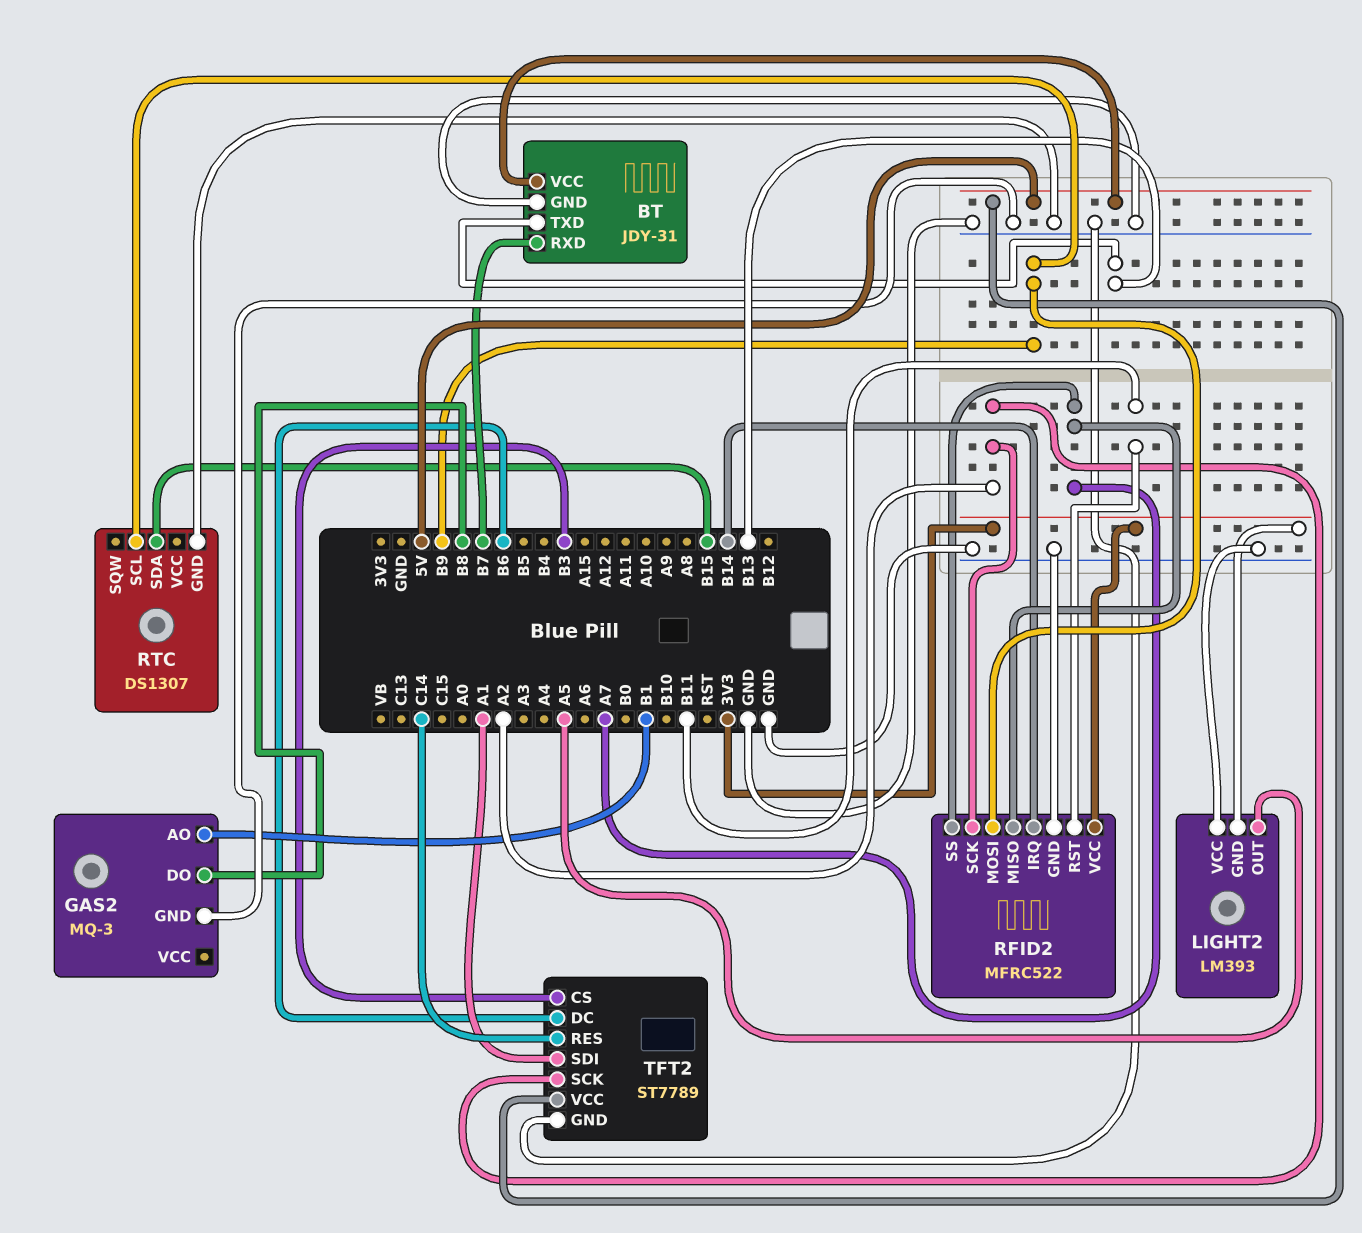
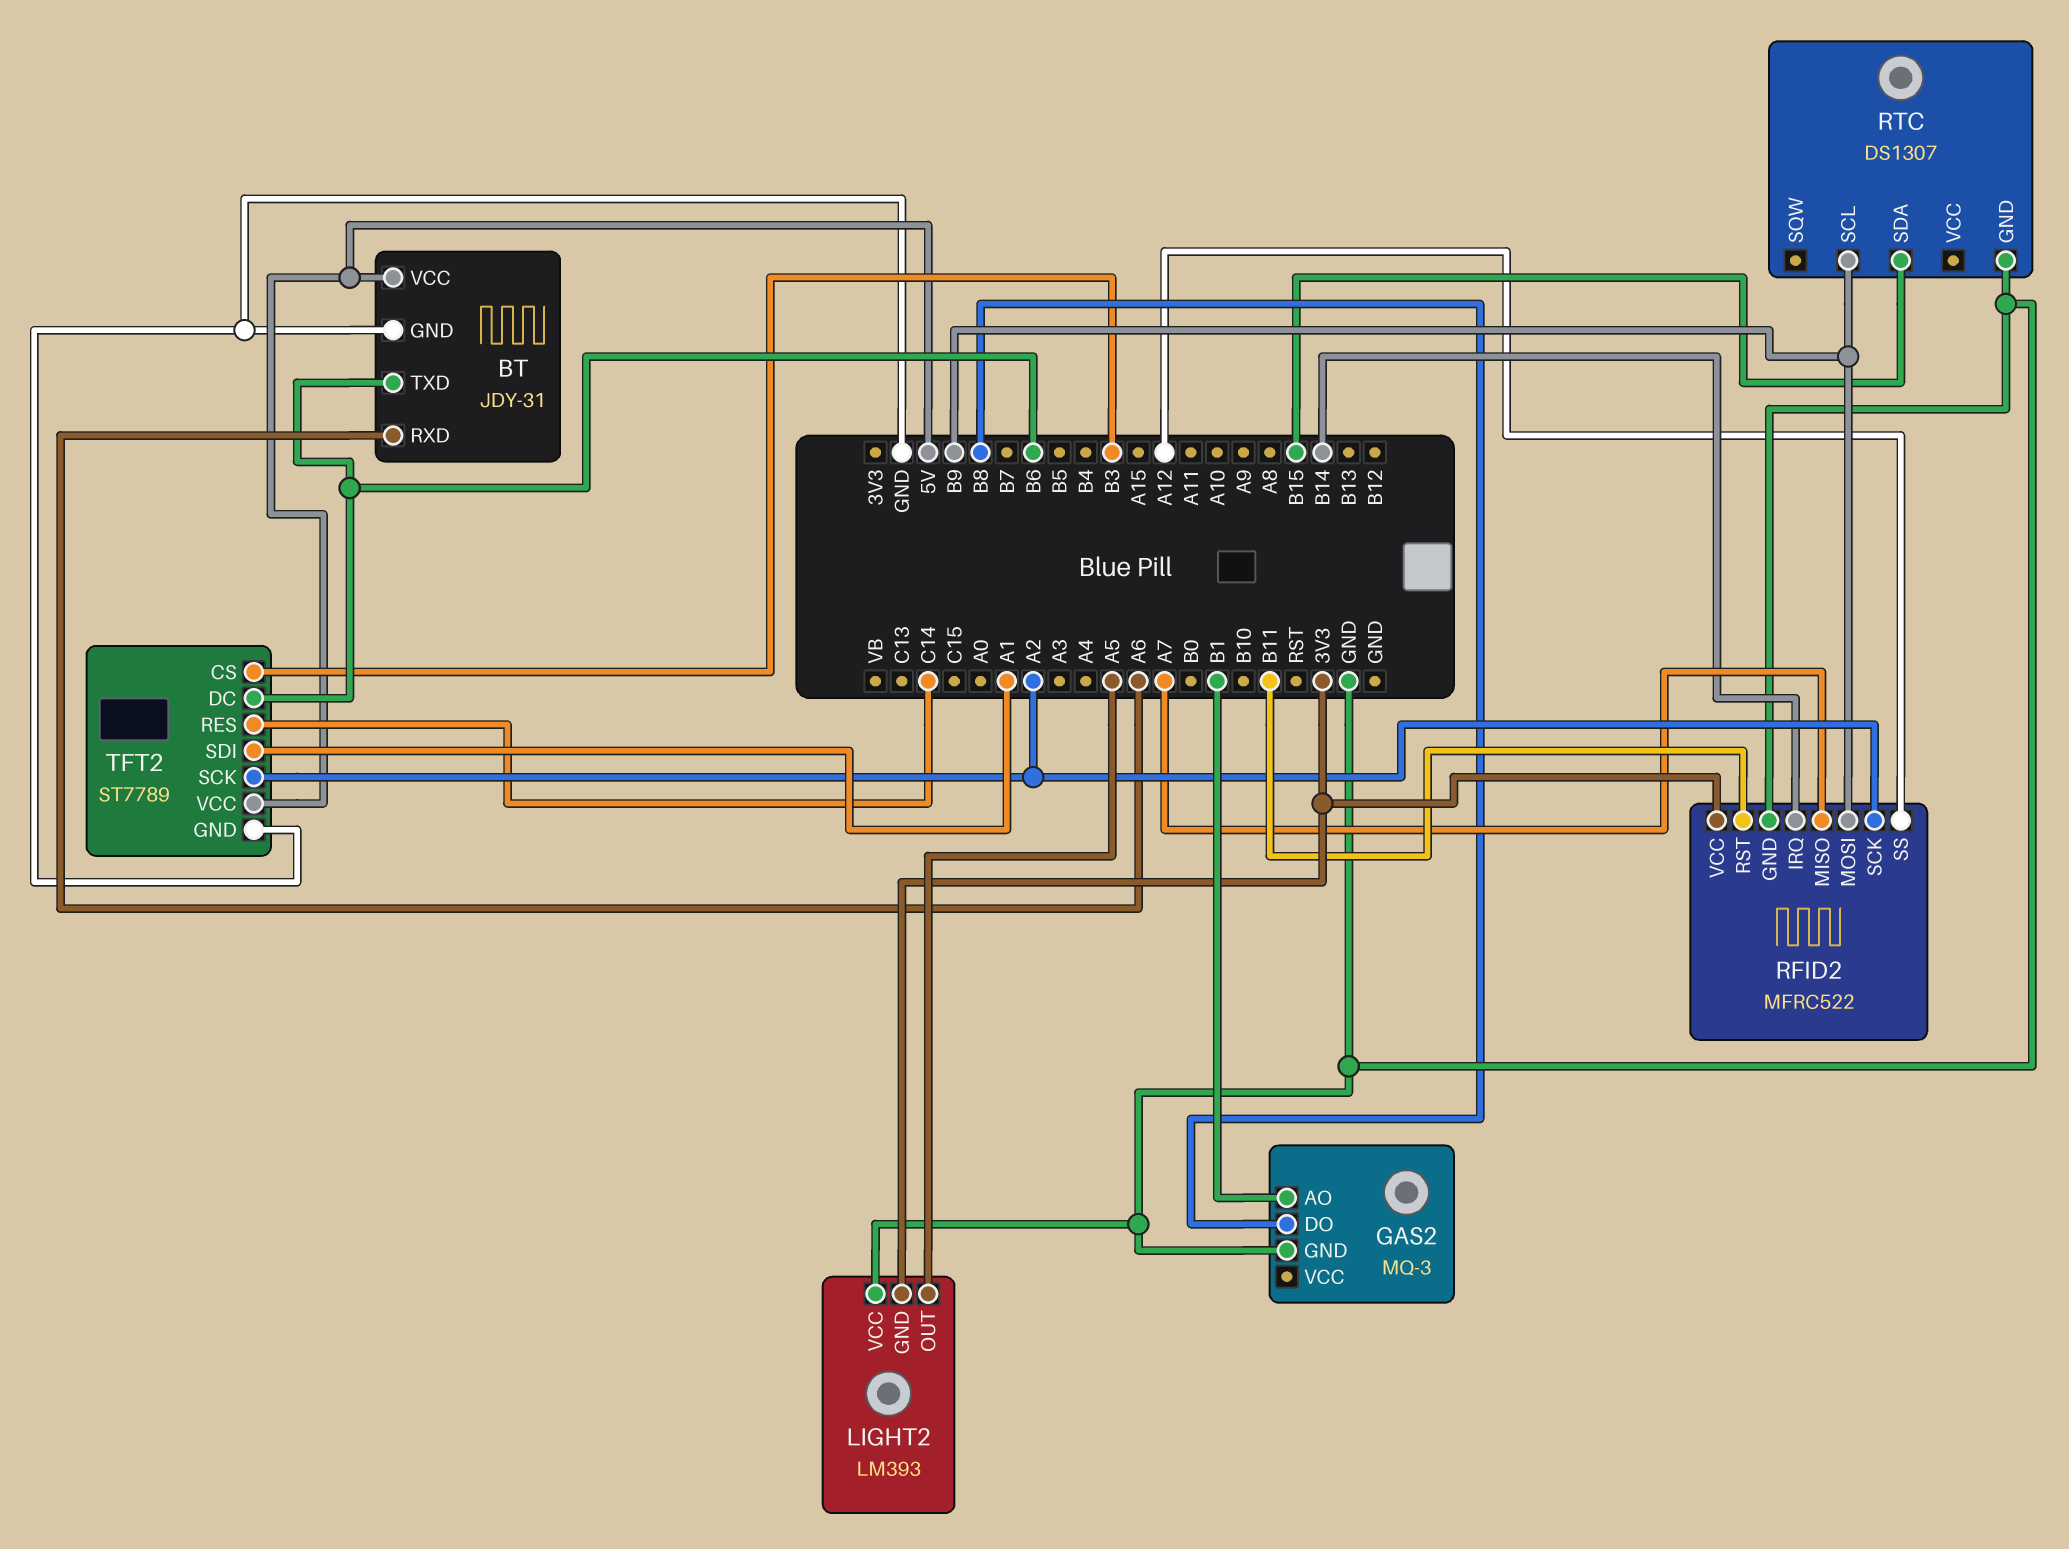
BT pin RXD: B7 -> A6
BT pin TXD: B13 -> B6
RFID2 pin SS: A7 -> A12

